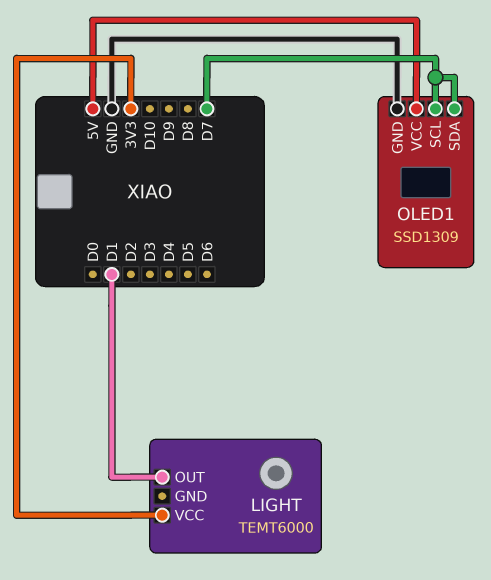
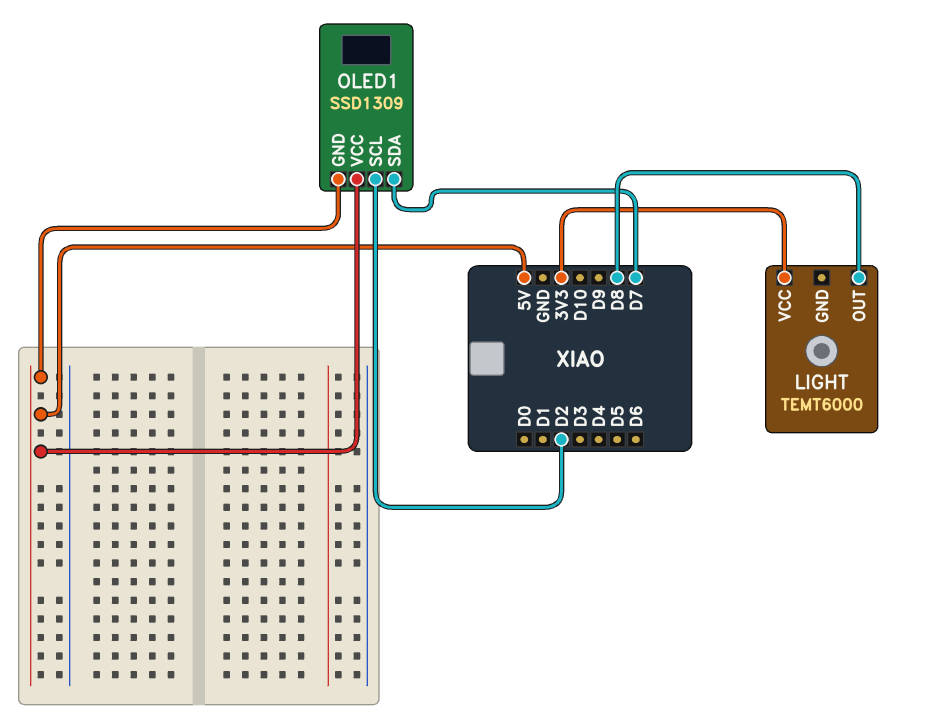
LIGHT pin OUT: D1 -> D8
OLED1 pin GND: GND -> 5V
OLED1 pin SCL: D7 -> D2

